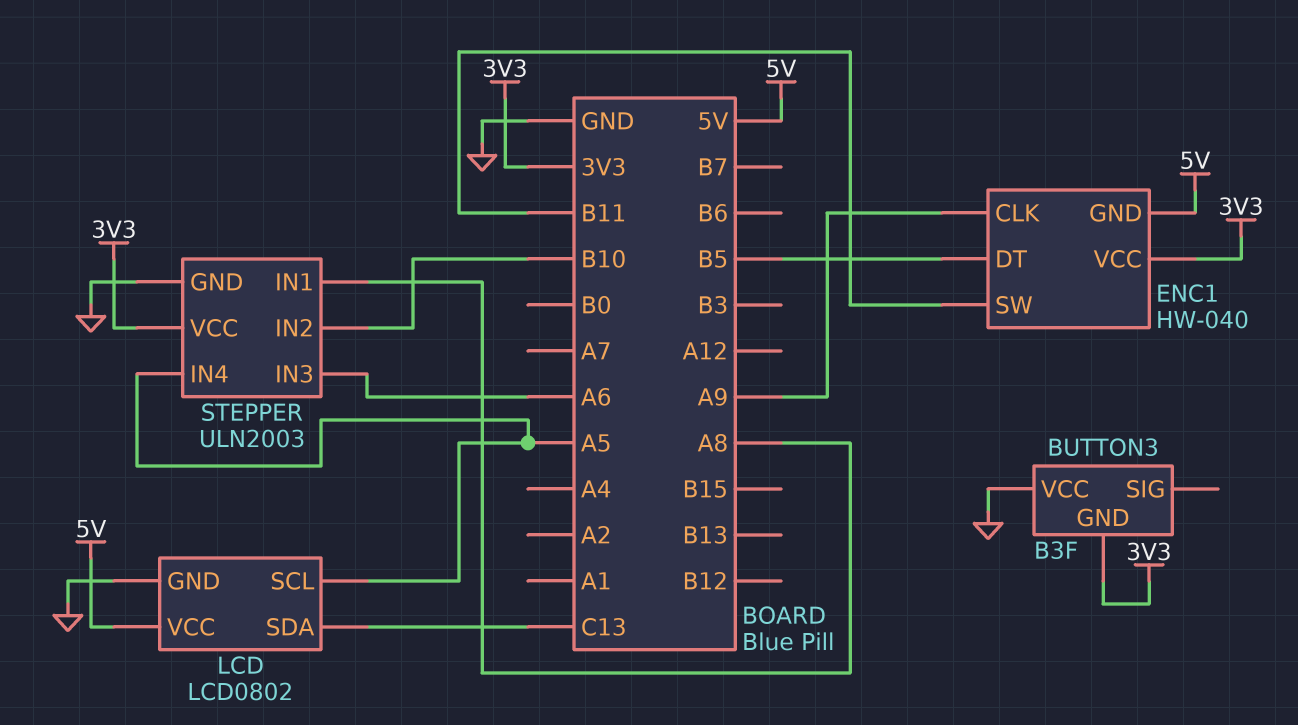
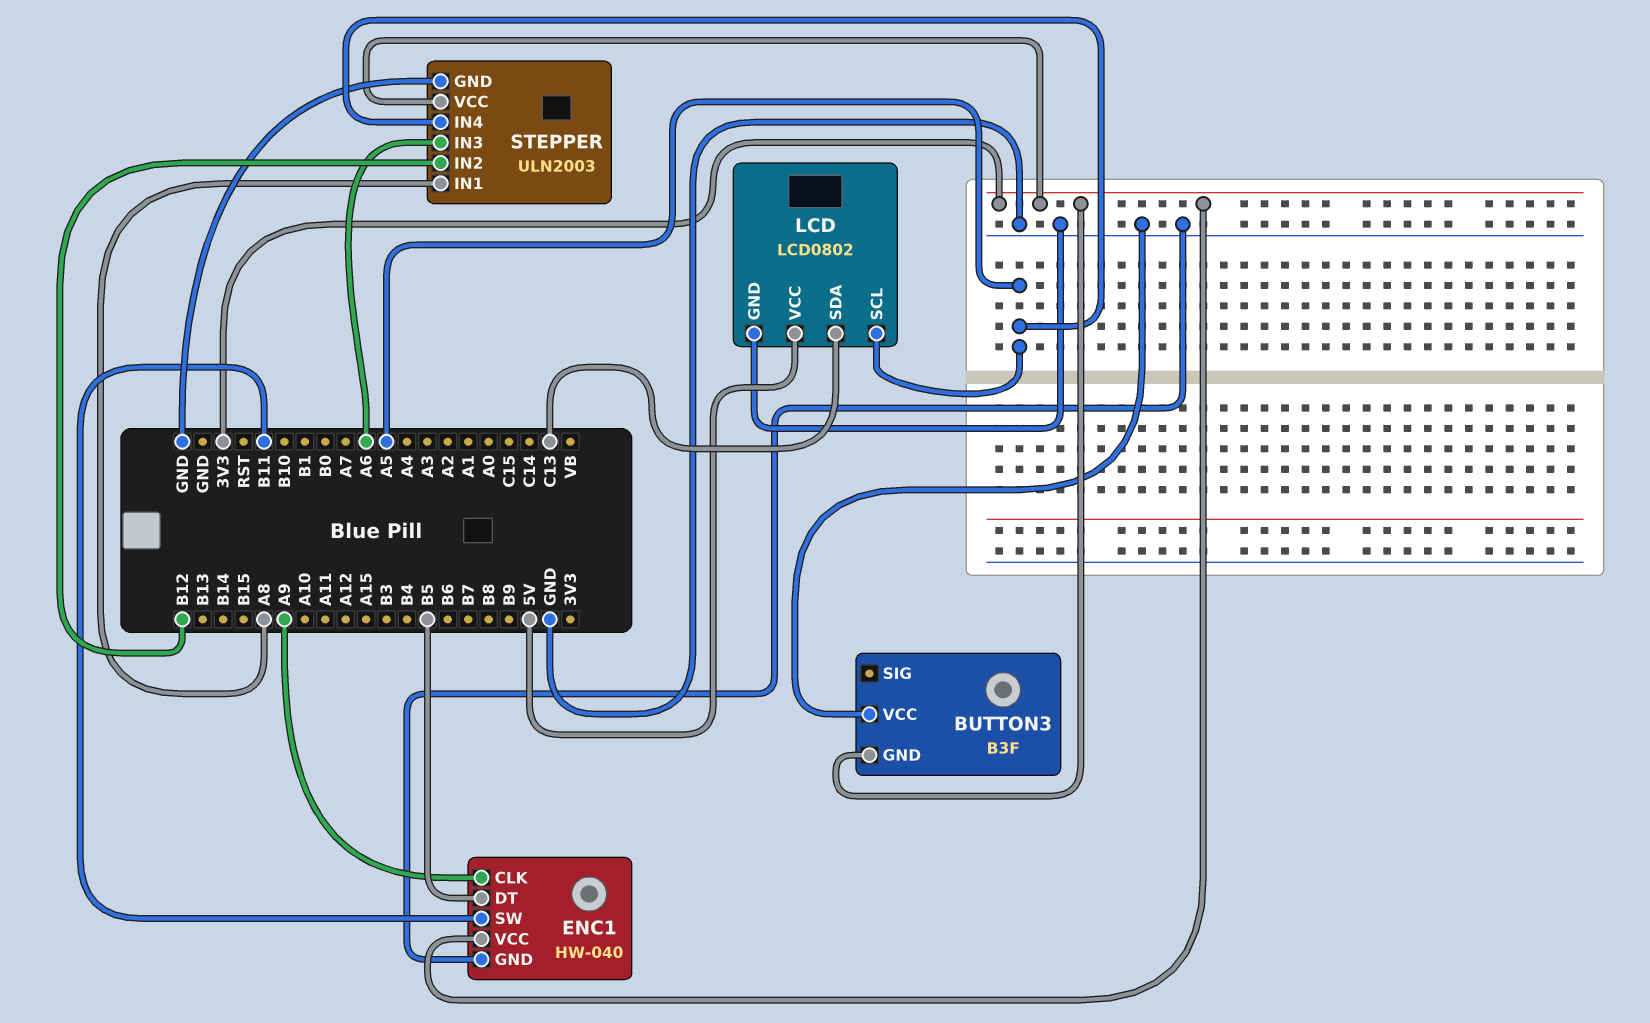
ENC1 pin GND: 5V -> GND
STEPPER pin IN2: B10 -> B12

